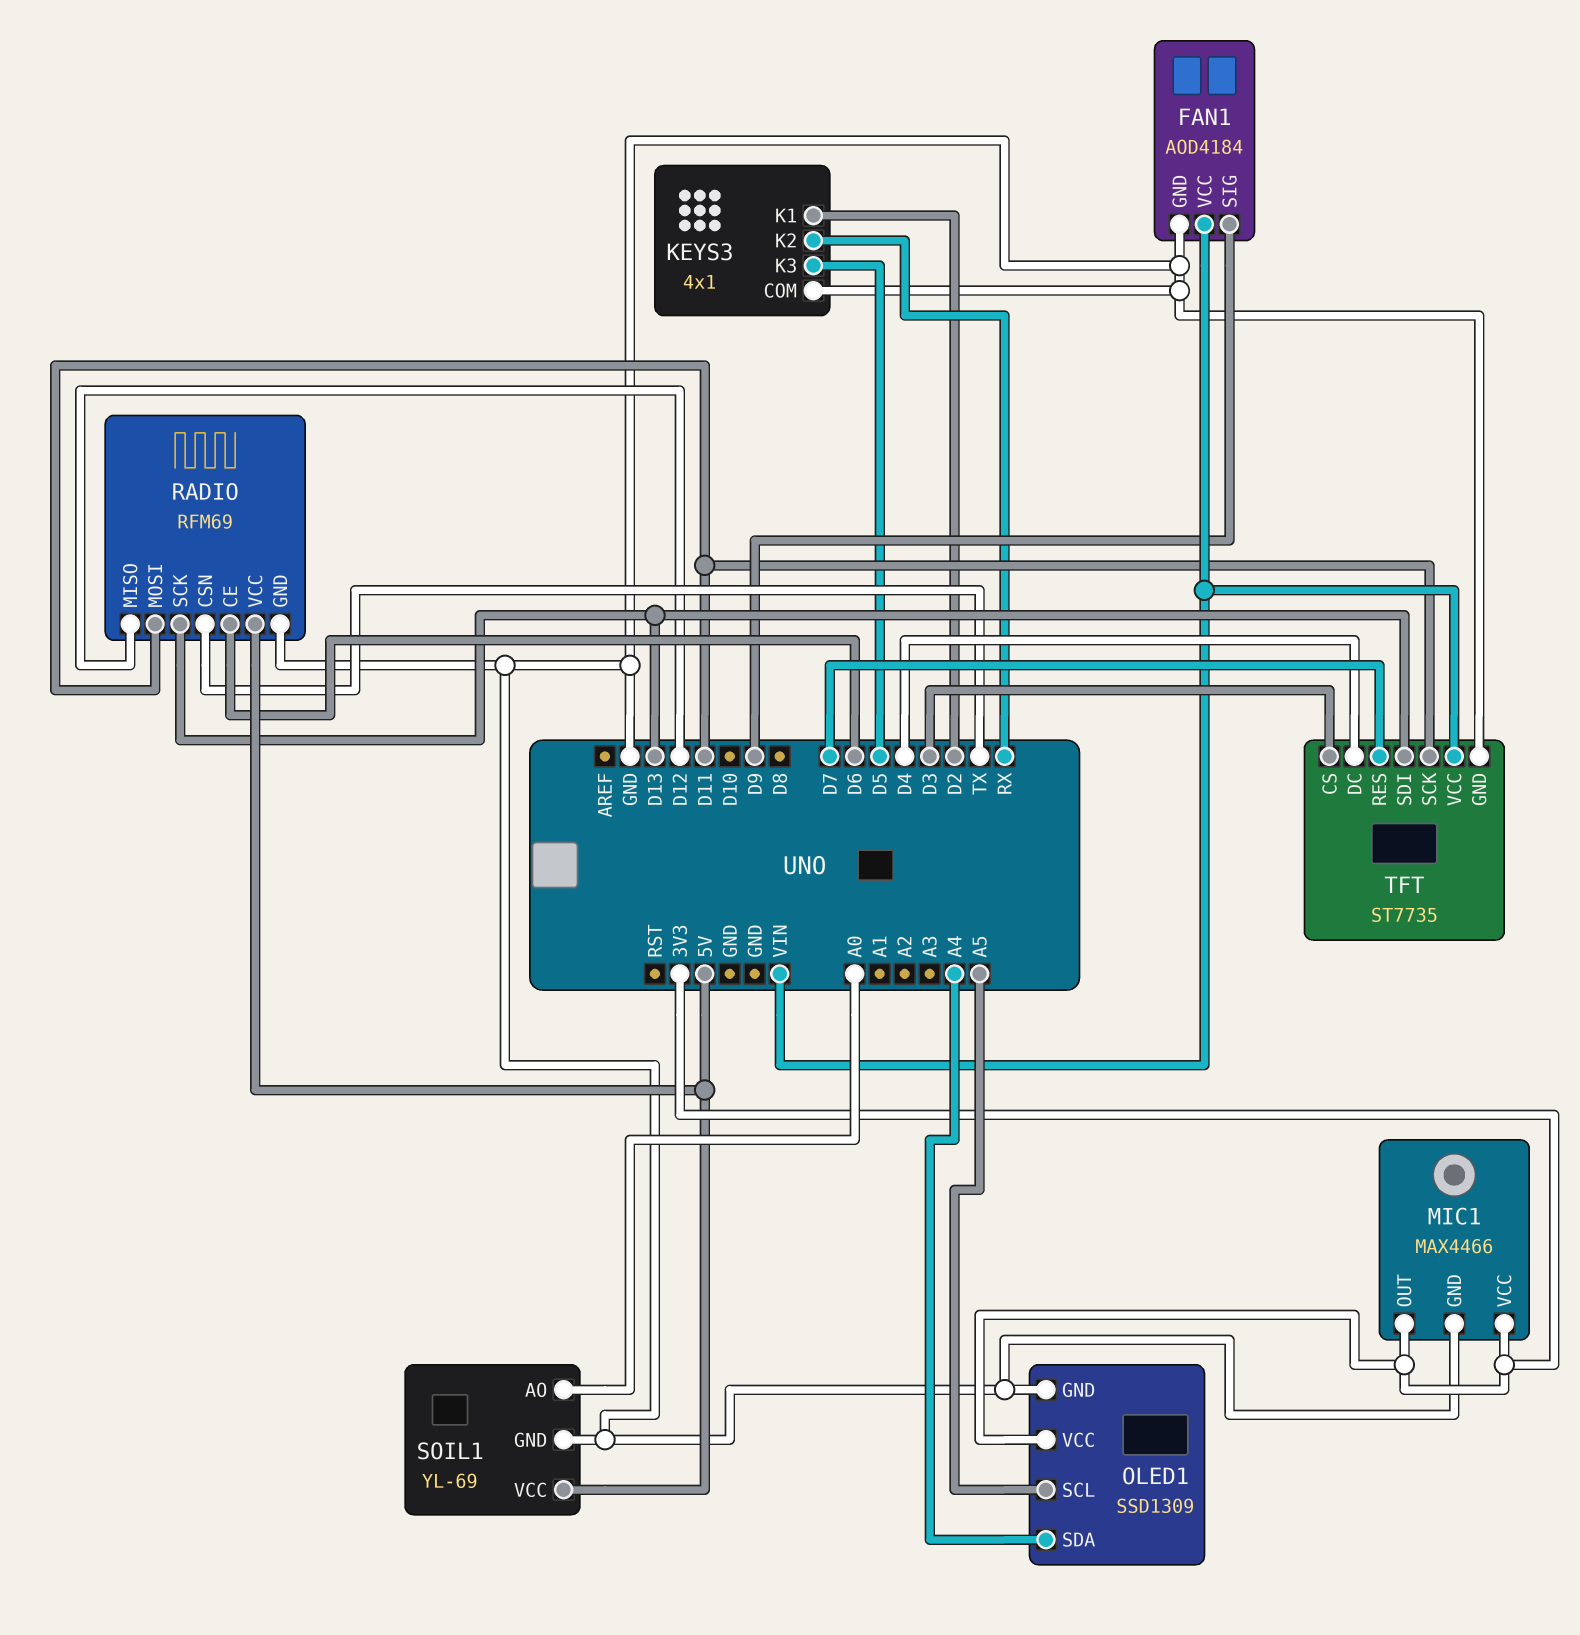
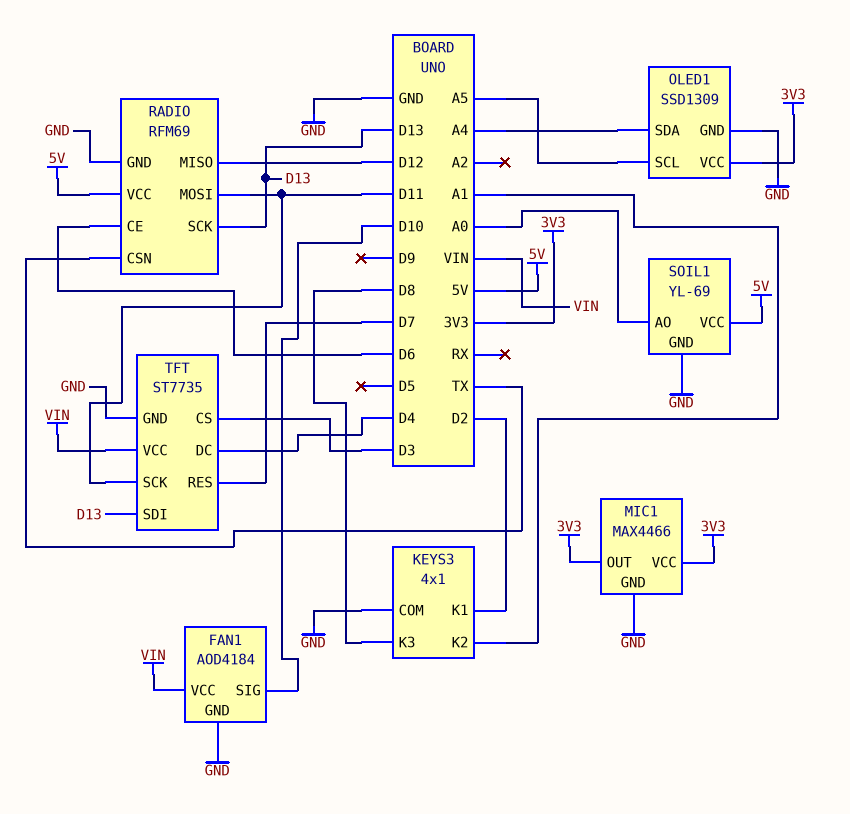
FAN1 pin SIG: D9 -> D10
KEYS3 pin K2: RX -> A1
KEYS3 pin K3: D5 -> D8

